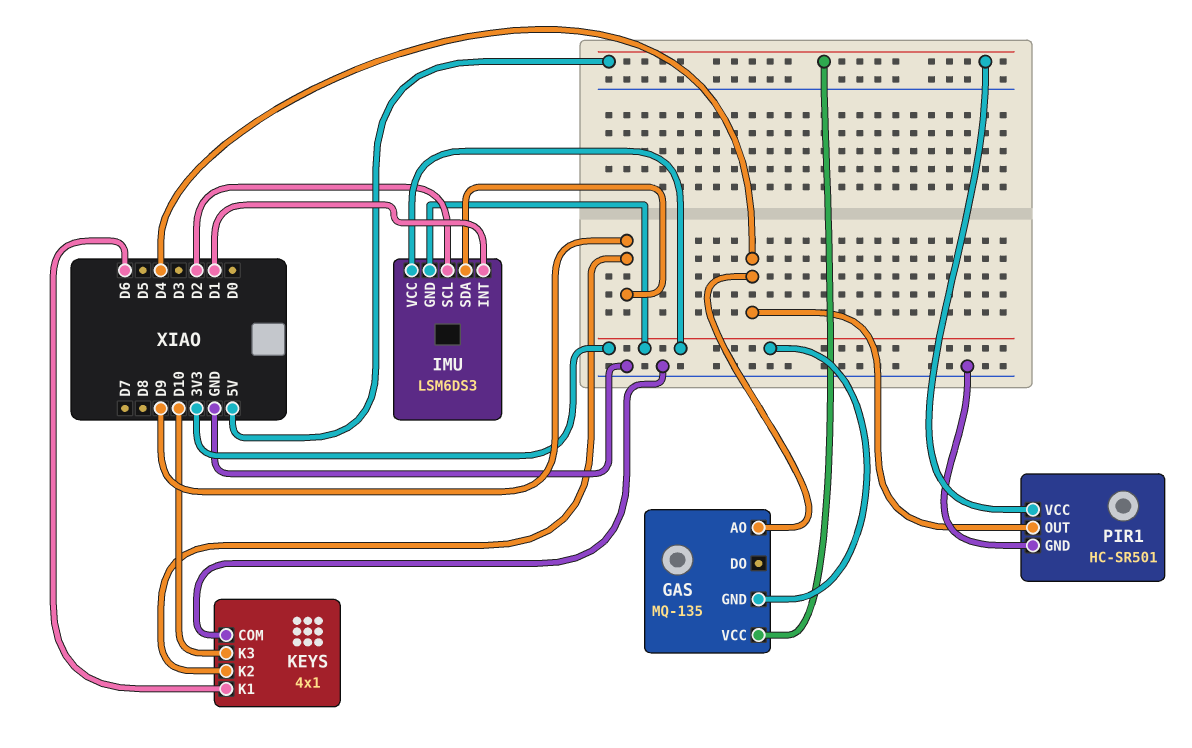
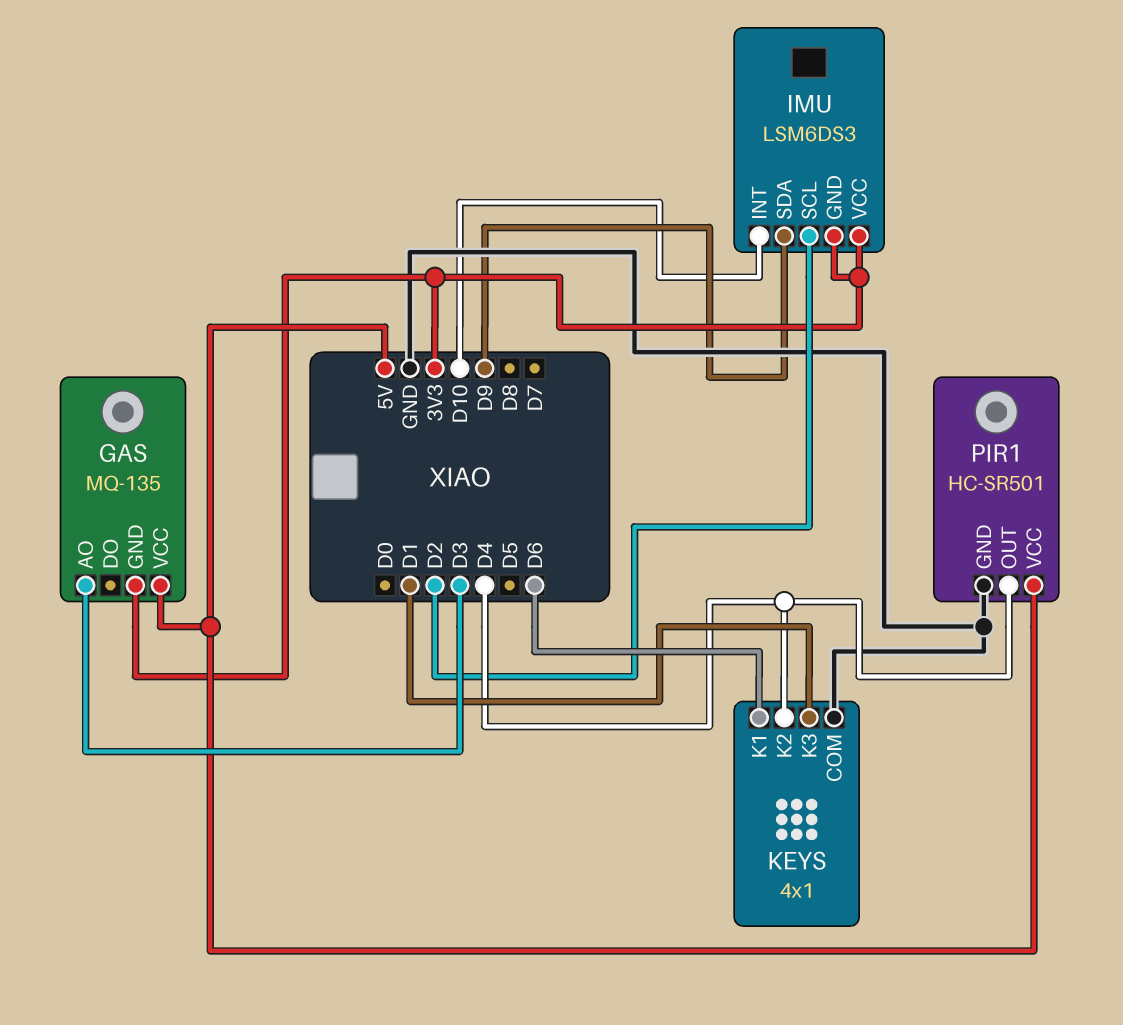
GAS pin AO: D4 -> D3
IMU pin INT: D1 -> D10
KEYS pin K2: D9 -> D4
KEYS pin K3: D10 -> D1

